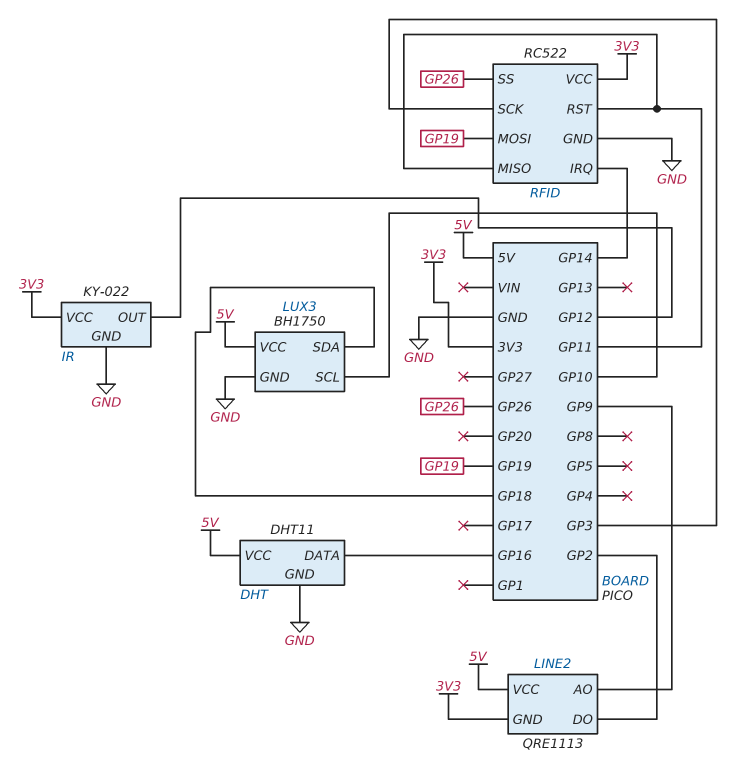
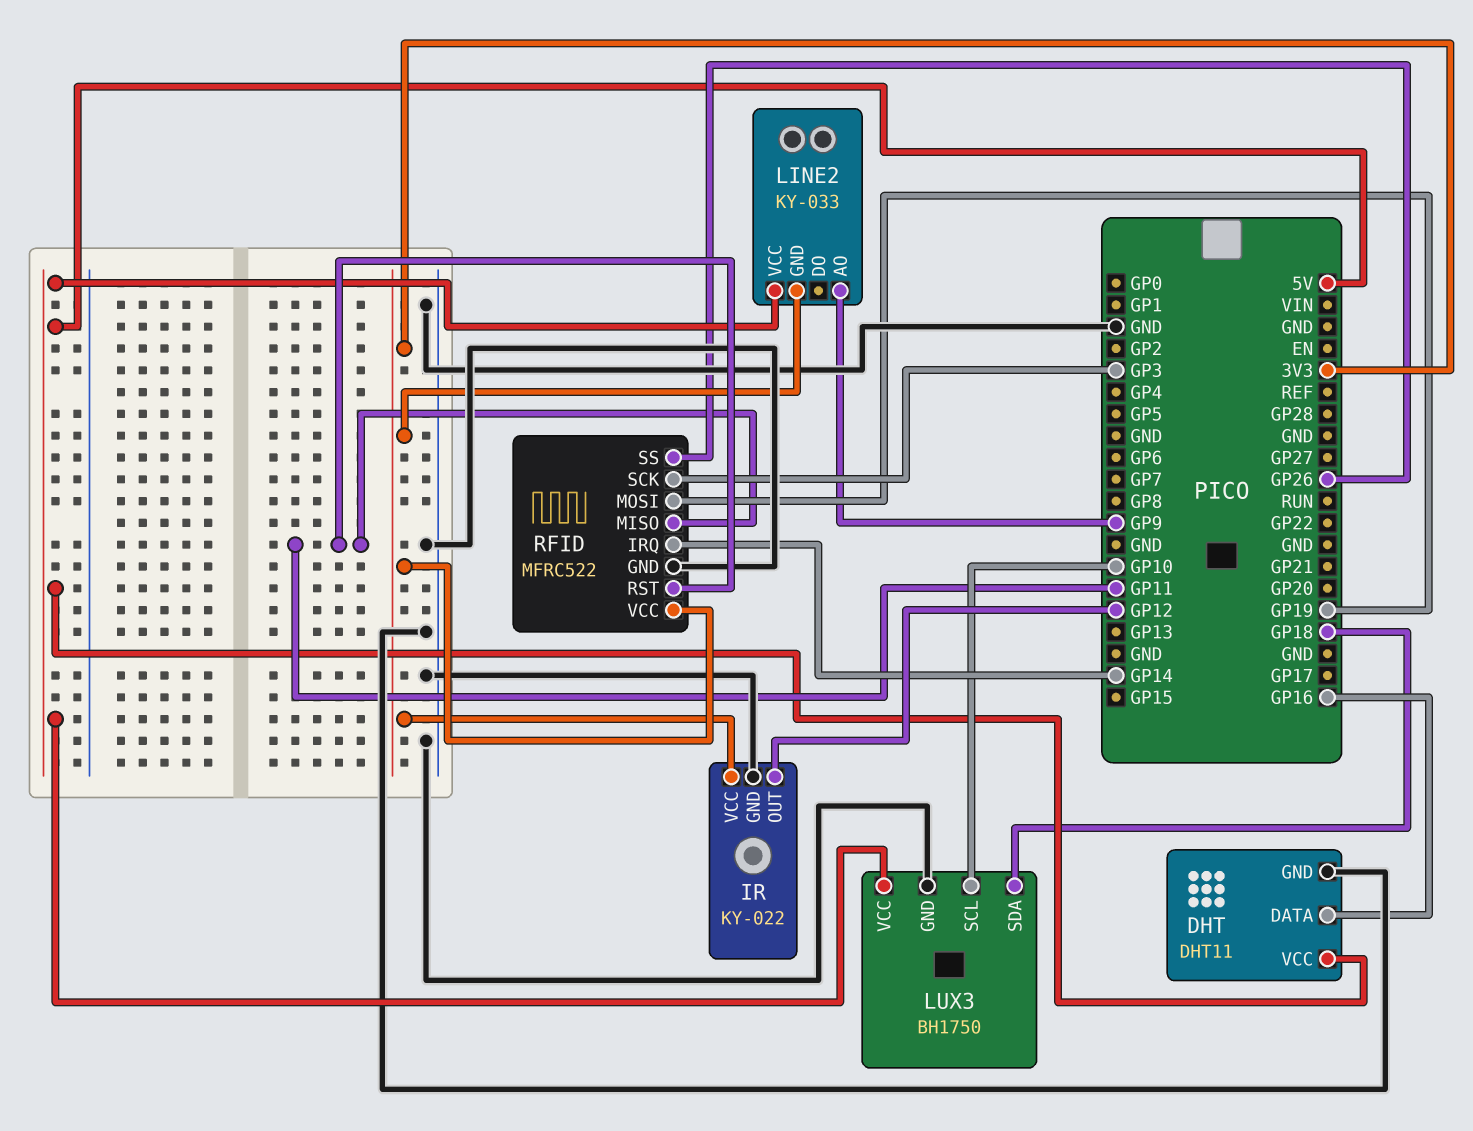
LINE2: QRE1113 -> KY-033
LINE2 pin DO: GP2 -> none
RFID: RC522 -> MFRC522

